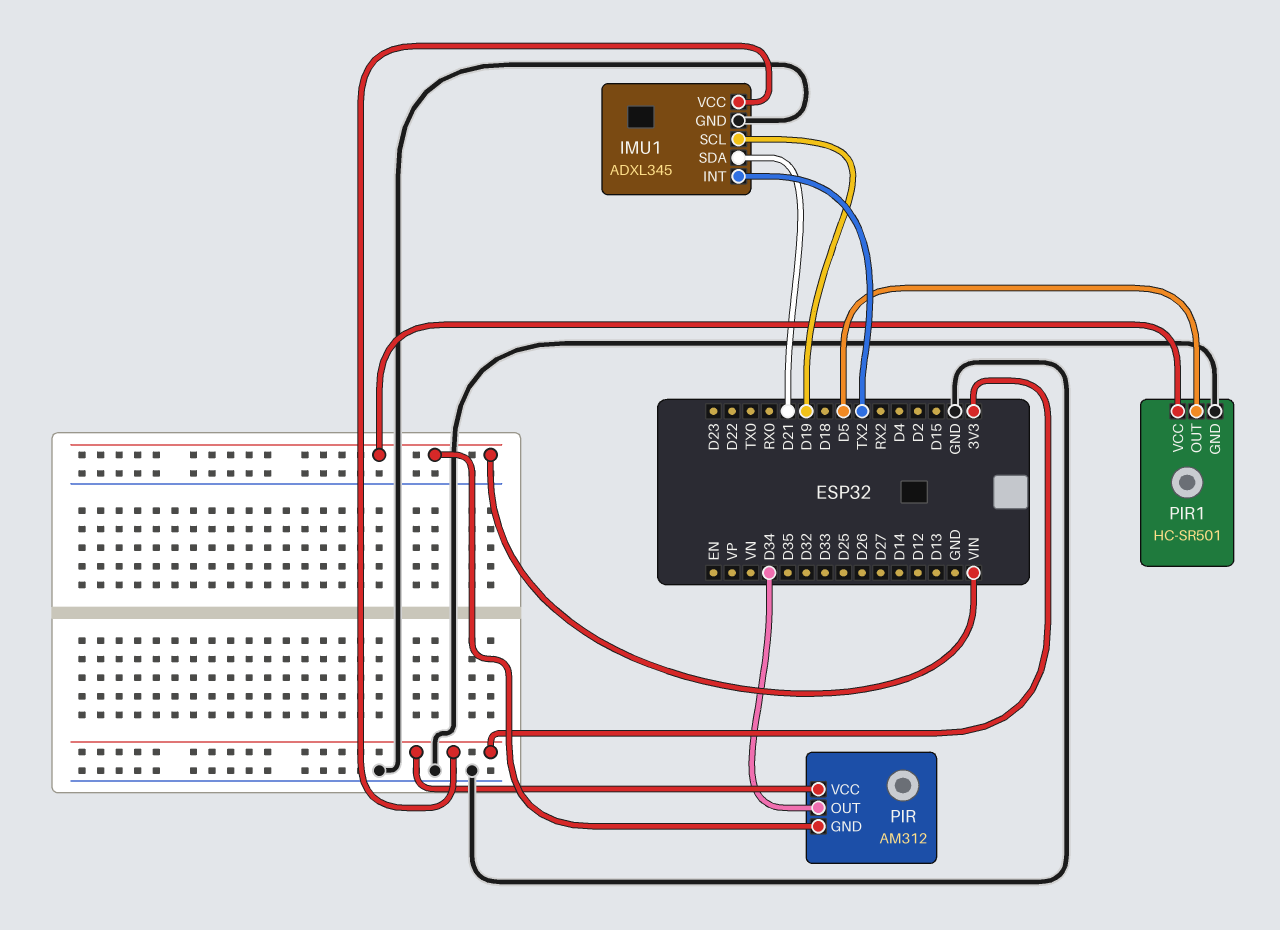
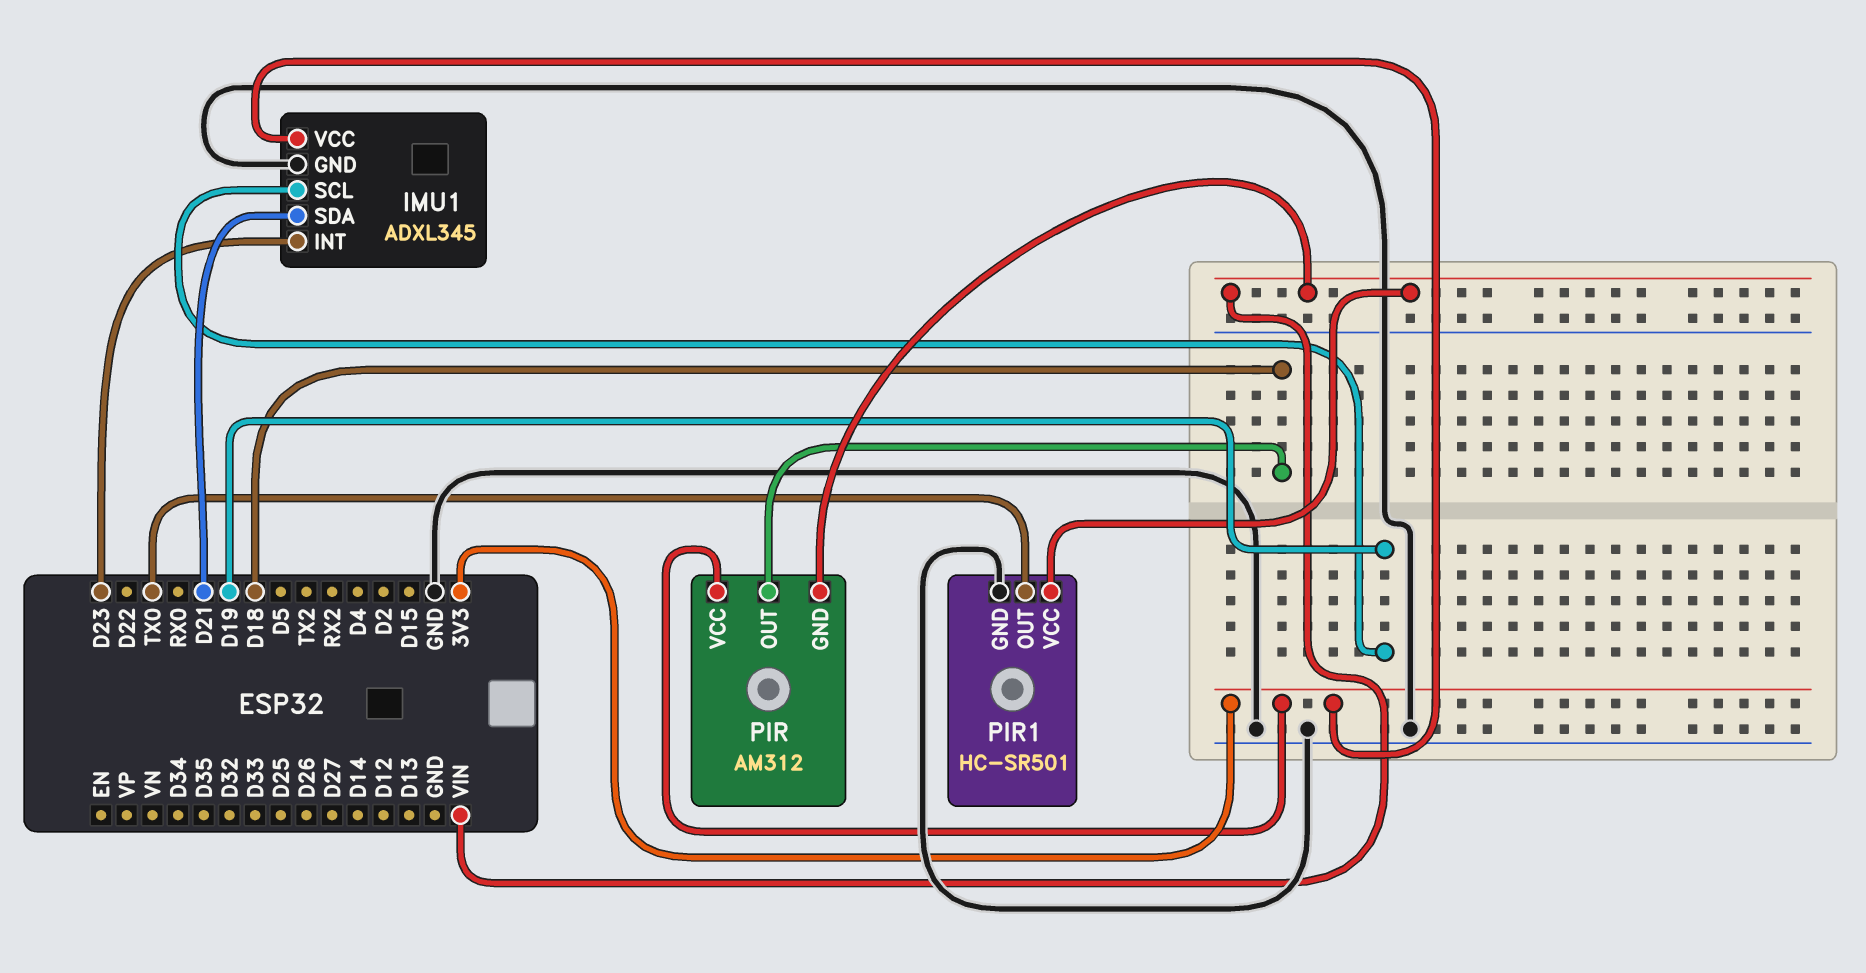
IMU1 pin INT: TX2 -> D23
PIR pin OUT: D34 -> D18
PIR1 pin OUT: D5 -> TX0

